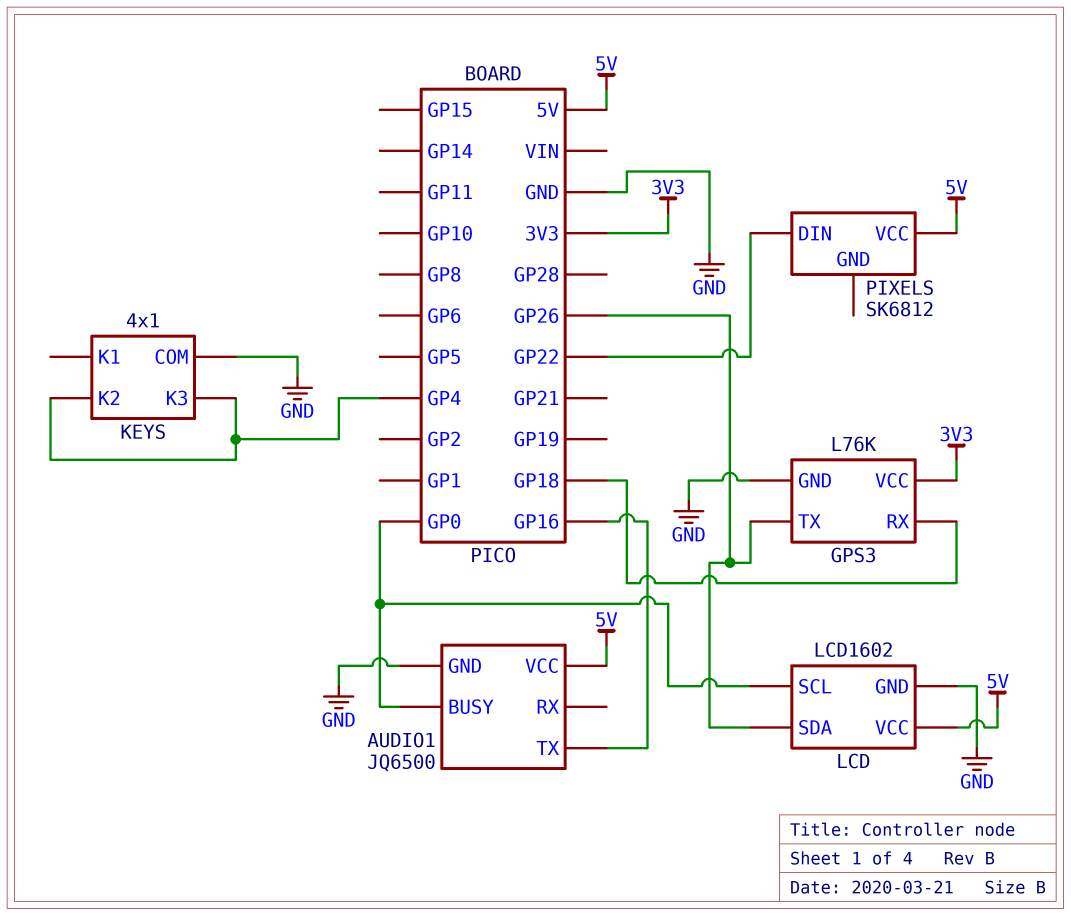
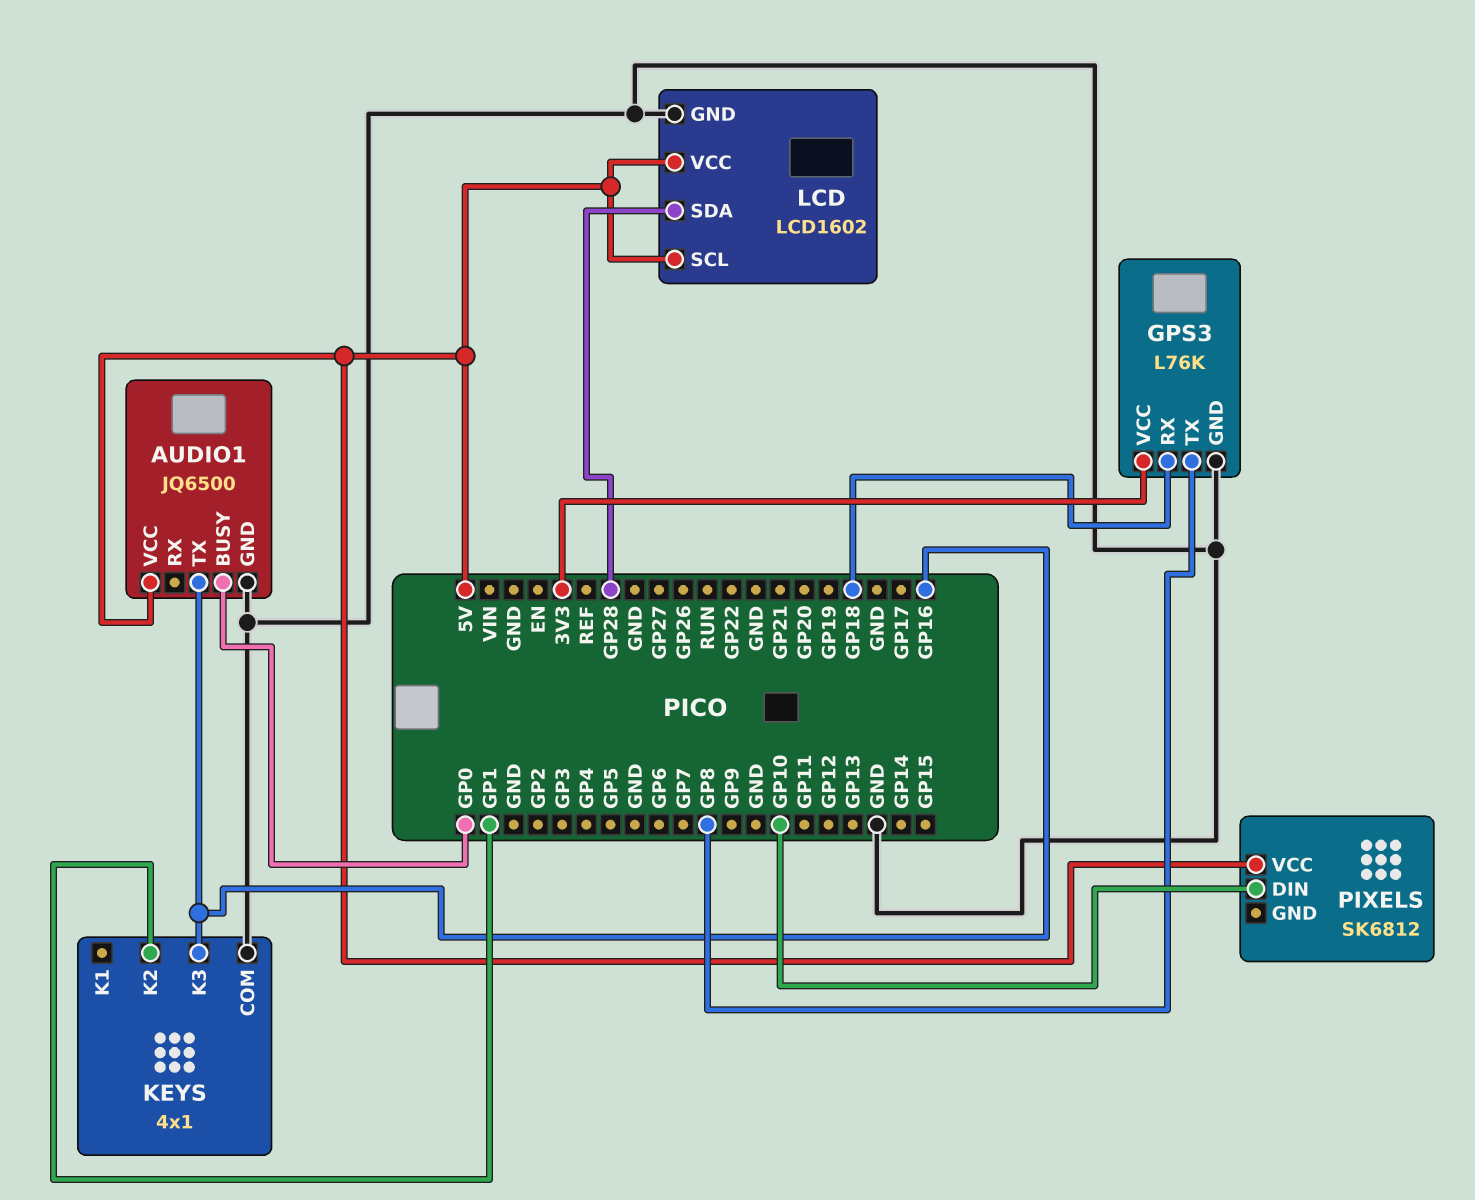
GPS3 pin TX: GP26 -> GP8
KEYS pin K2: GP4 -> GP1
KEYS pin K3: GP4 -> GP16
LCD pin SCL: GP0 -> 5V
LCD pin SDA: GP26 -> GP28
PIXELS pin DIN: GP22 -> GP10

